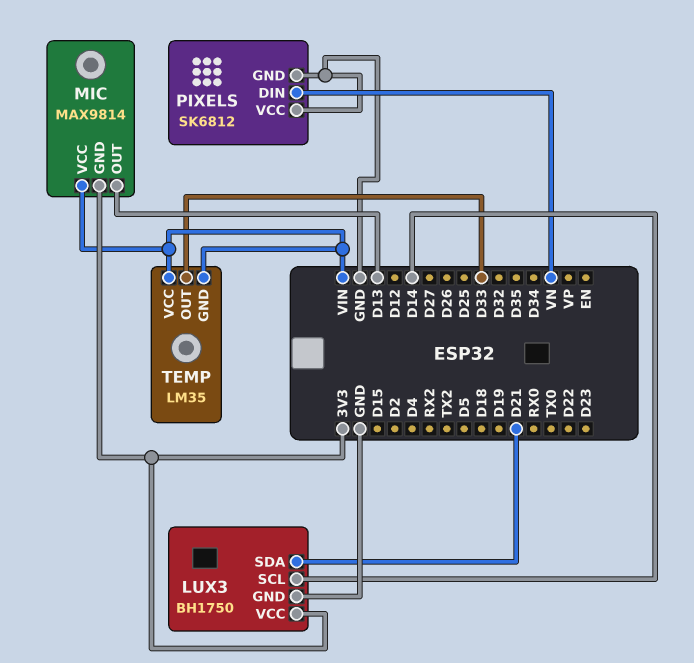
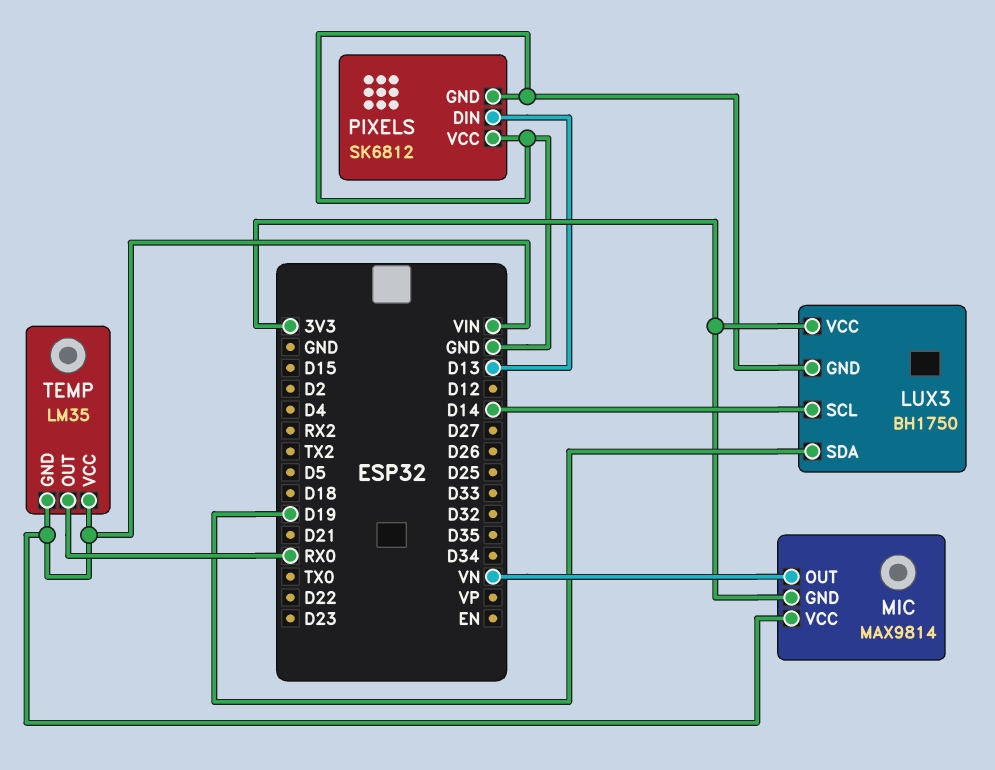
LUX3 pin SDA: D21 -> D19
MIC pin OUT: D13 -> VN
PIXELS pin DIN: VN -> D13
TEMP pin OUT: D33 -> RX0

